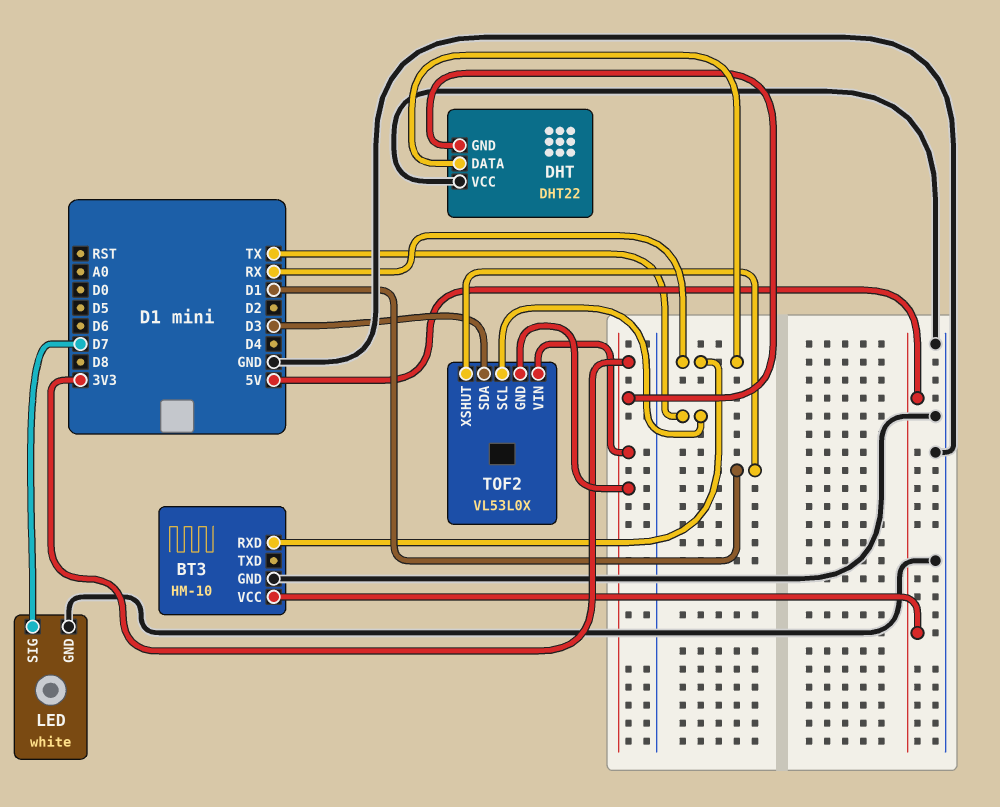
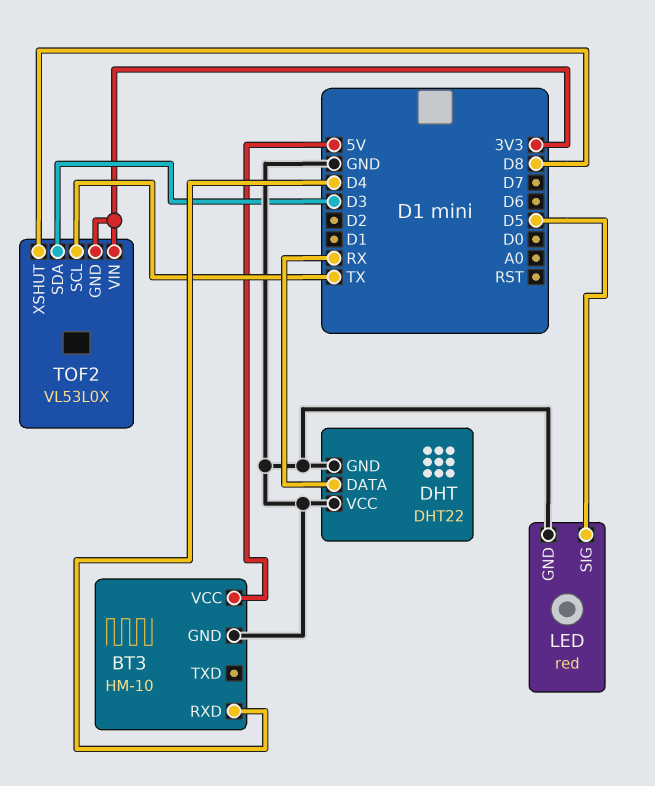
BT3 pin RXD: RX -> D4
DHT pin GND: 3V3 -> GND
LED: white -> red
LED pin SIG: D7 -> D5
TOF2 pin XSHUT: D1 -> D8

